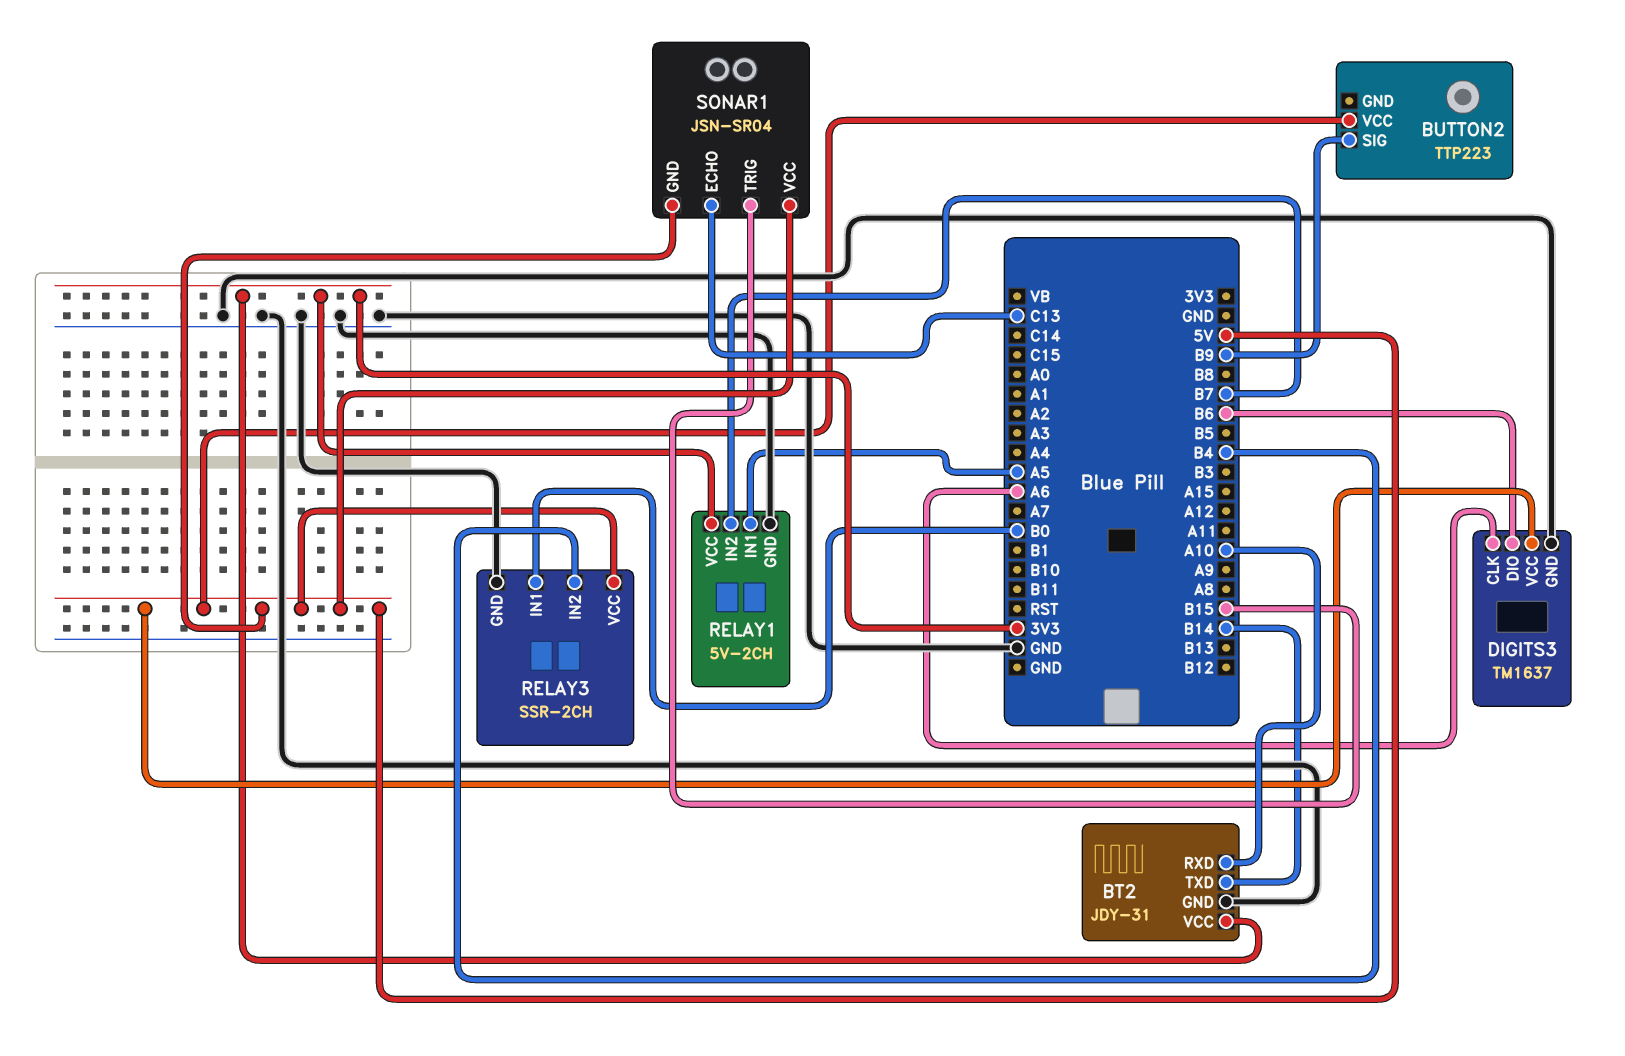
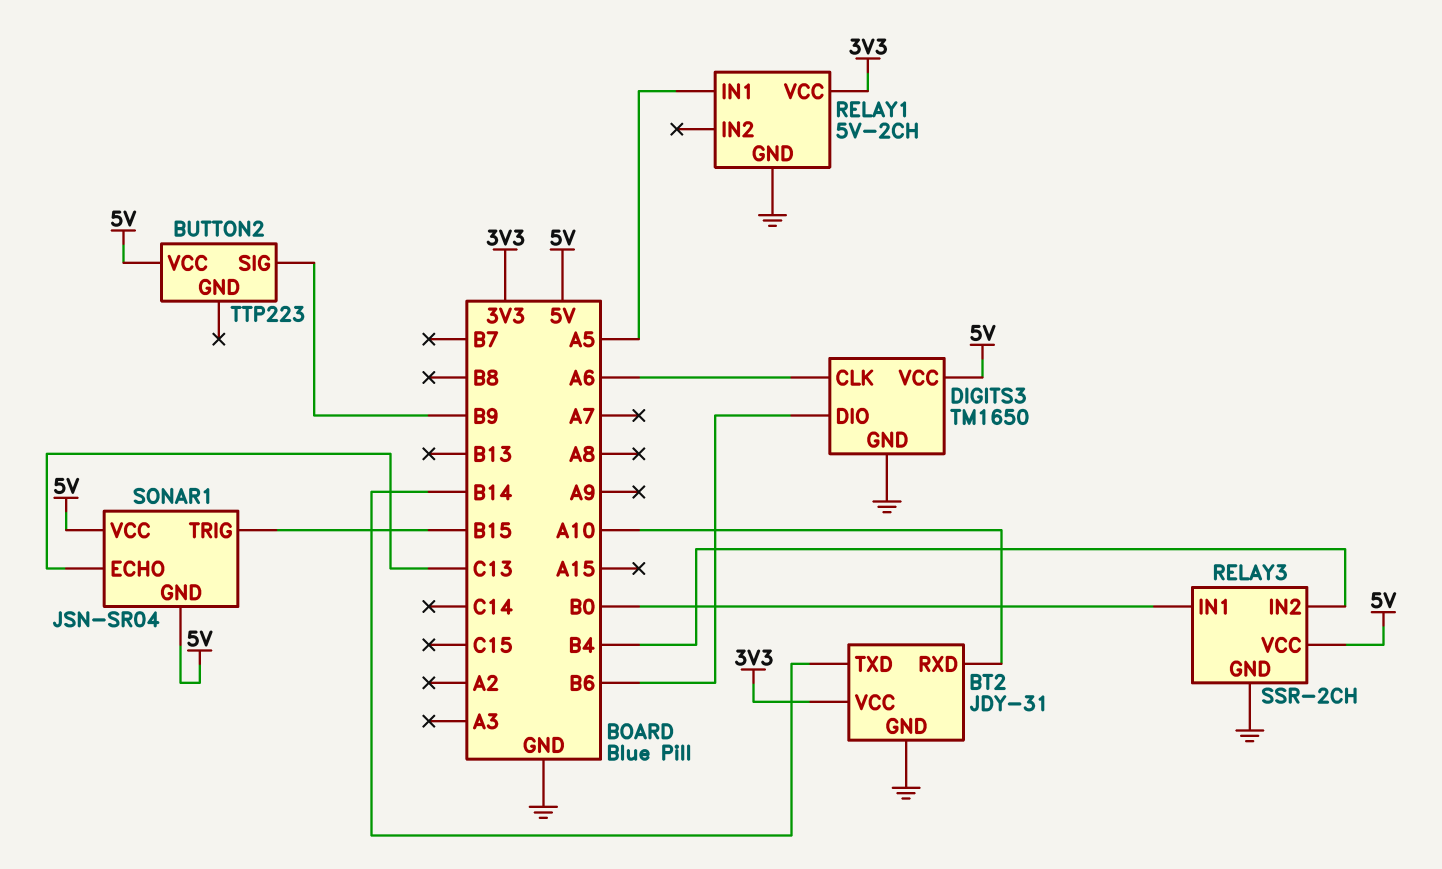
DIGITS3: TM1637 -> TM1650
RELAY1 pin IN2: B7 -> none

